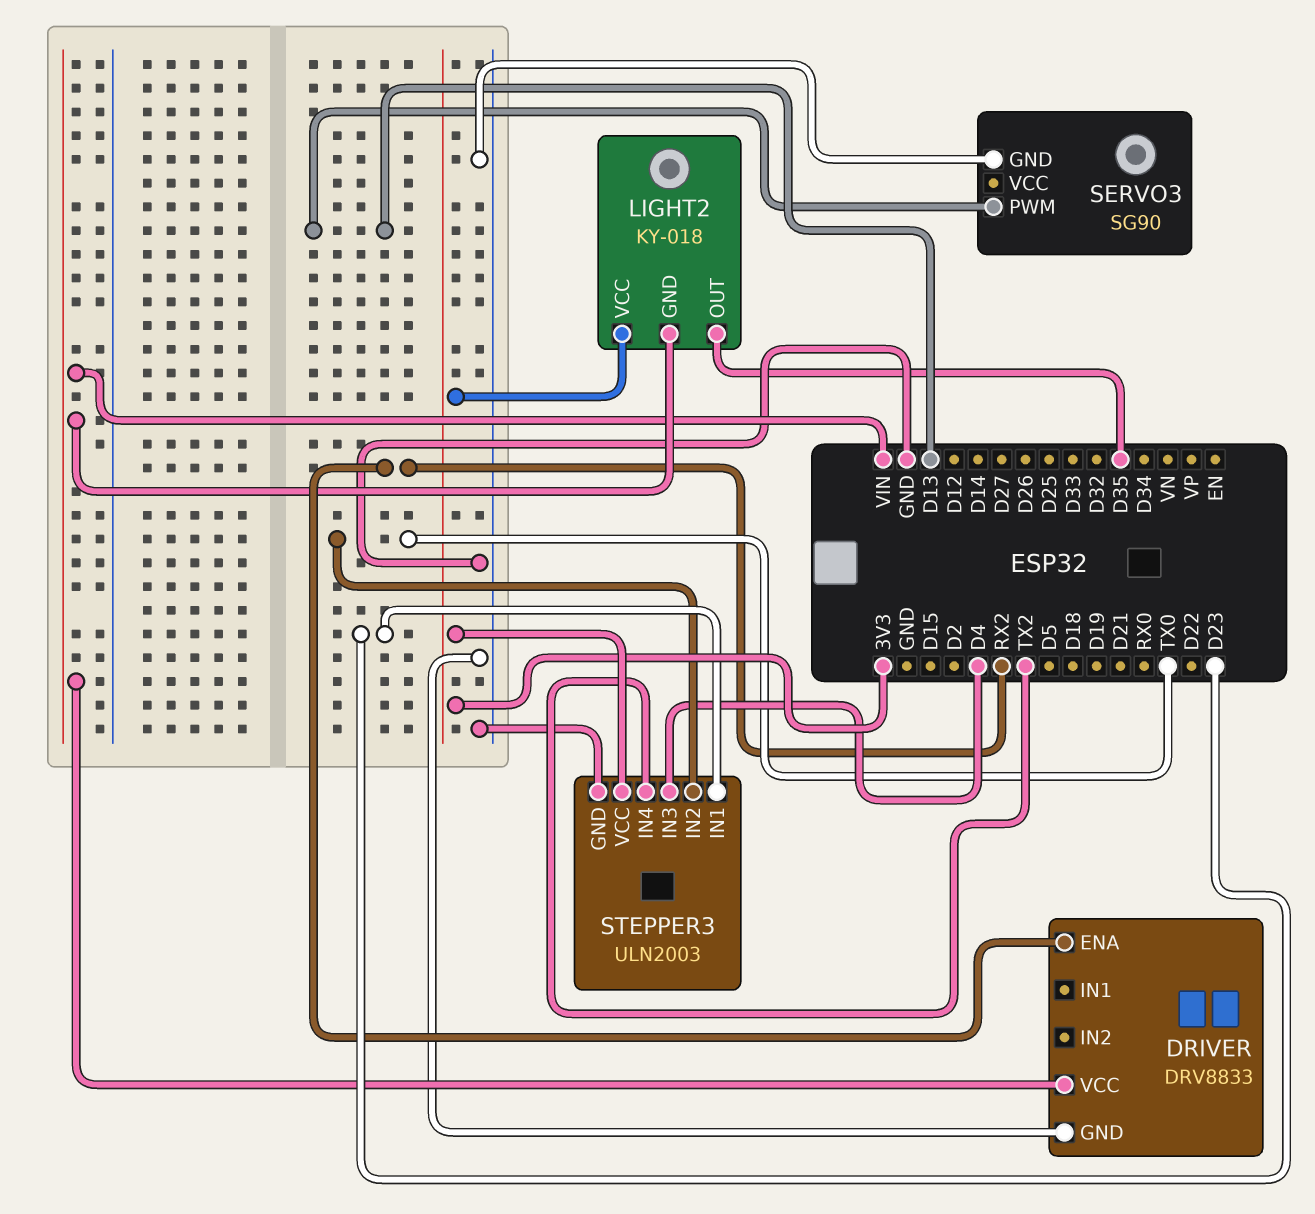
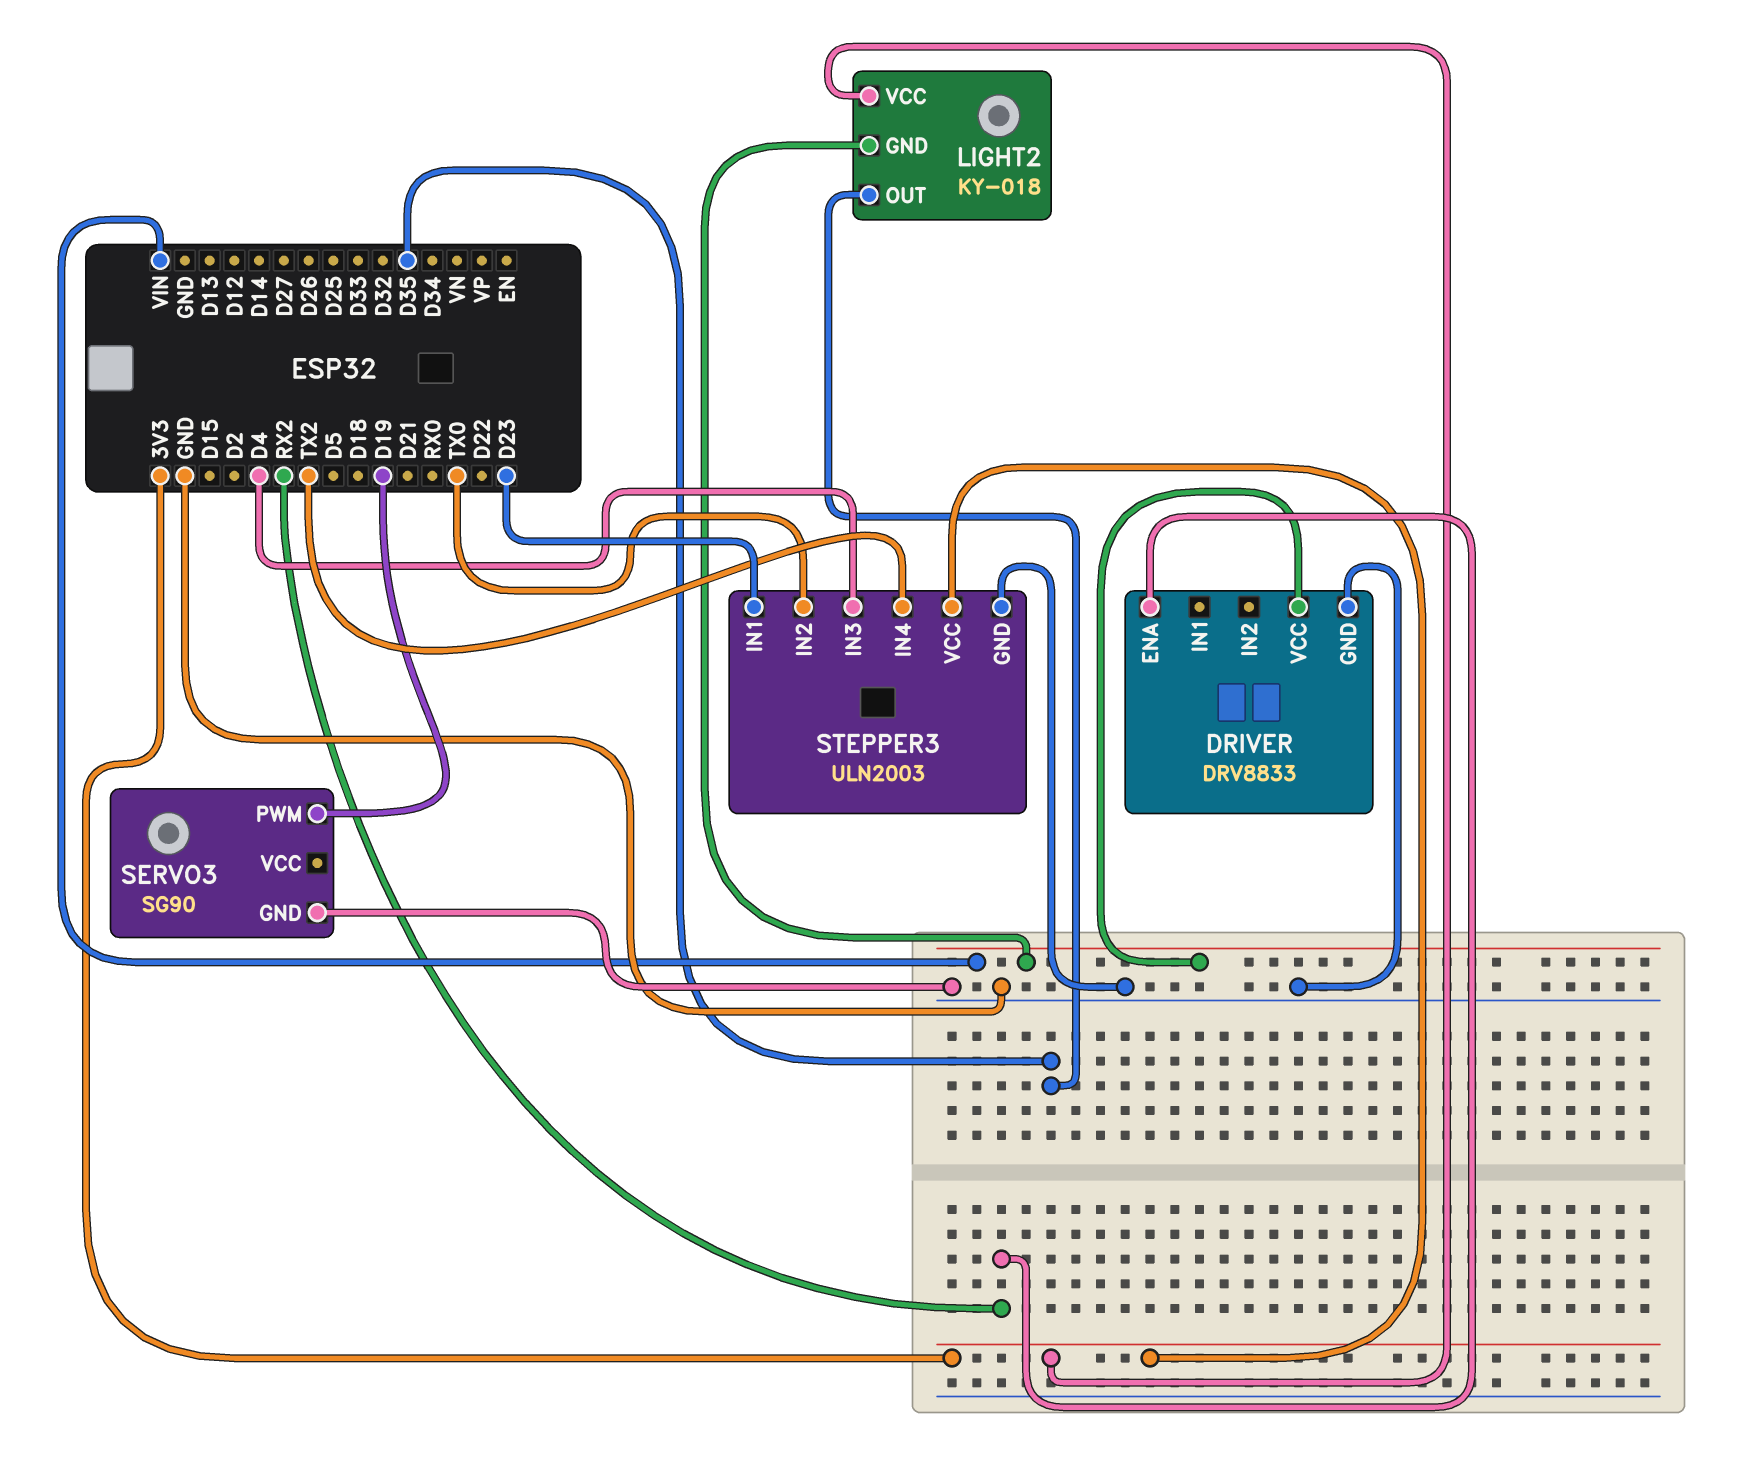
SERVO3 pin PWM: D13 -> D19

